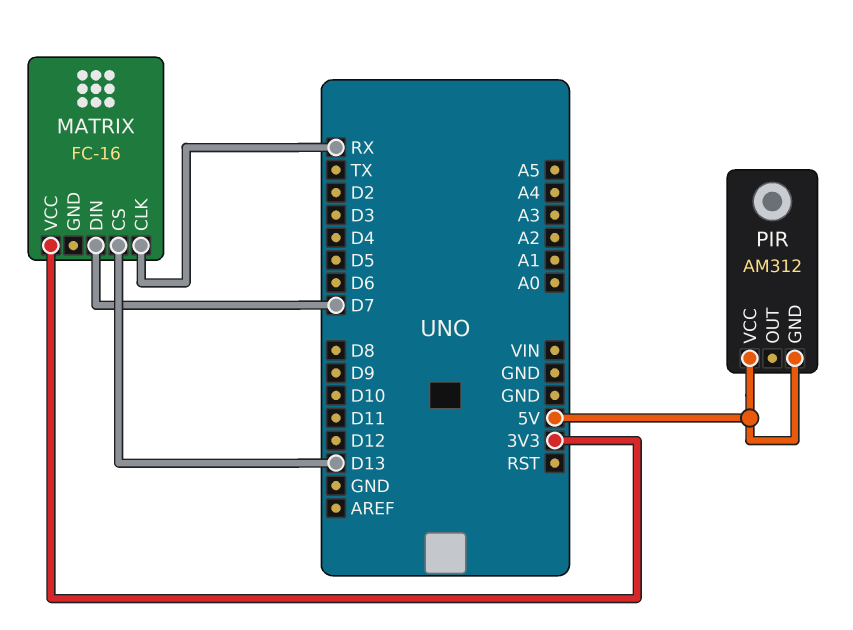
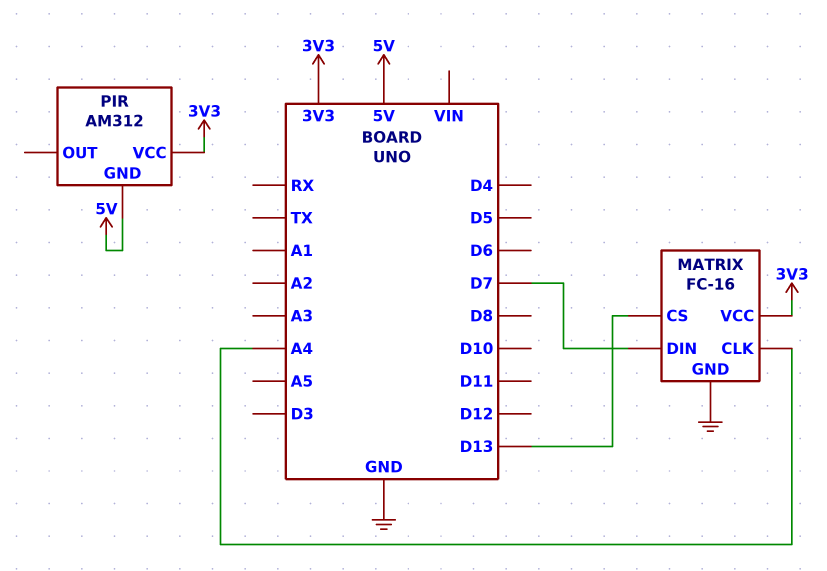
MATRIX pin CLK: RX -> A4
MATRIX pin GND: none -> GND
PIR pin VCC: 5V -> 3V3

